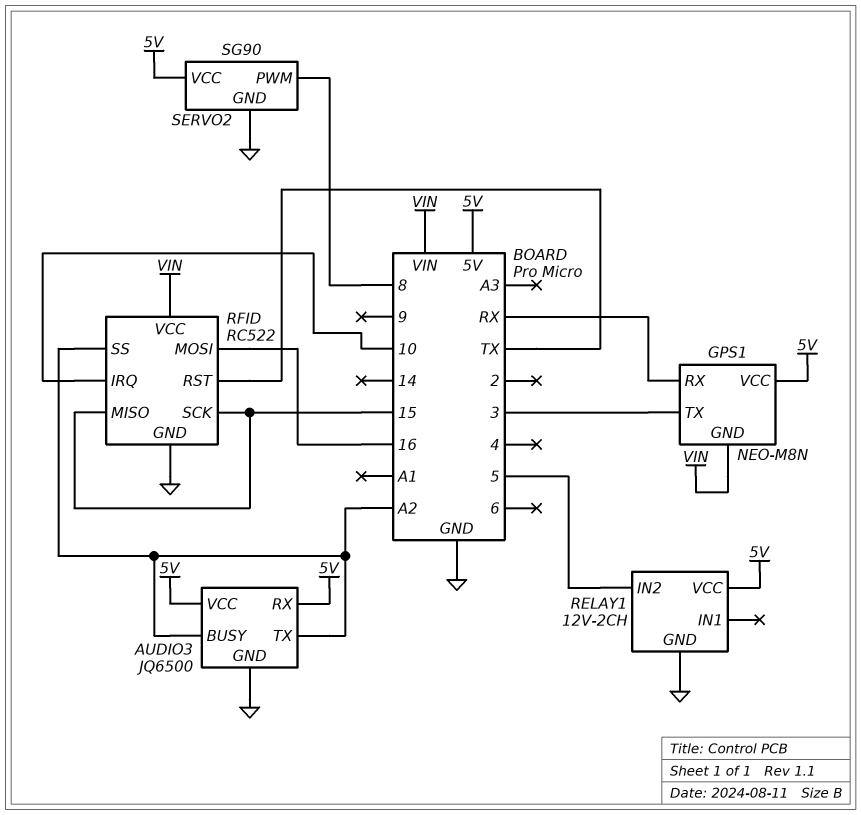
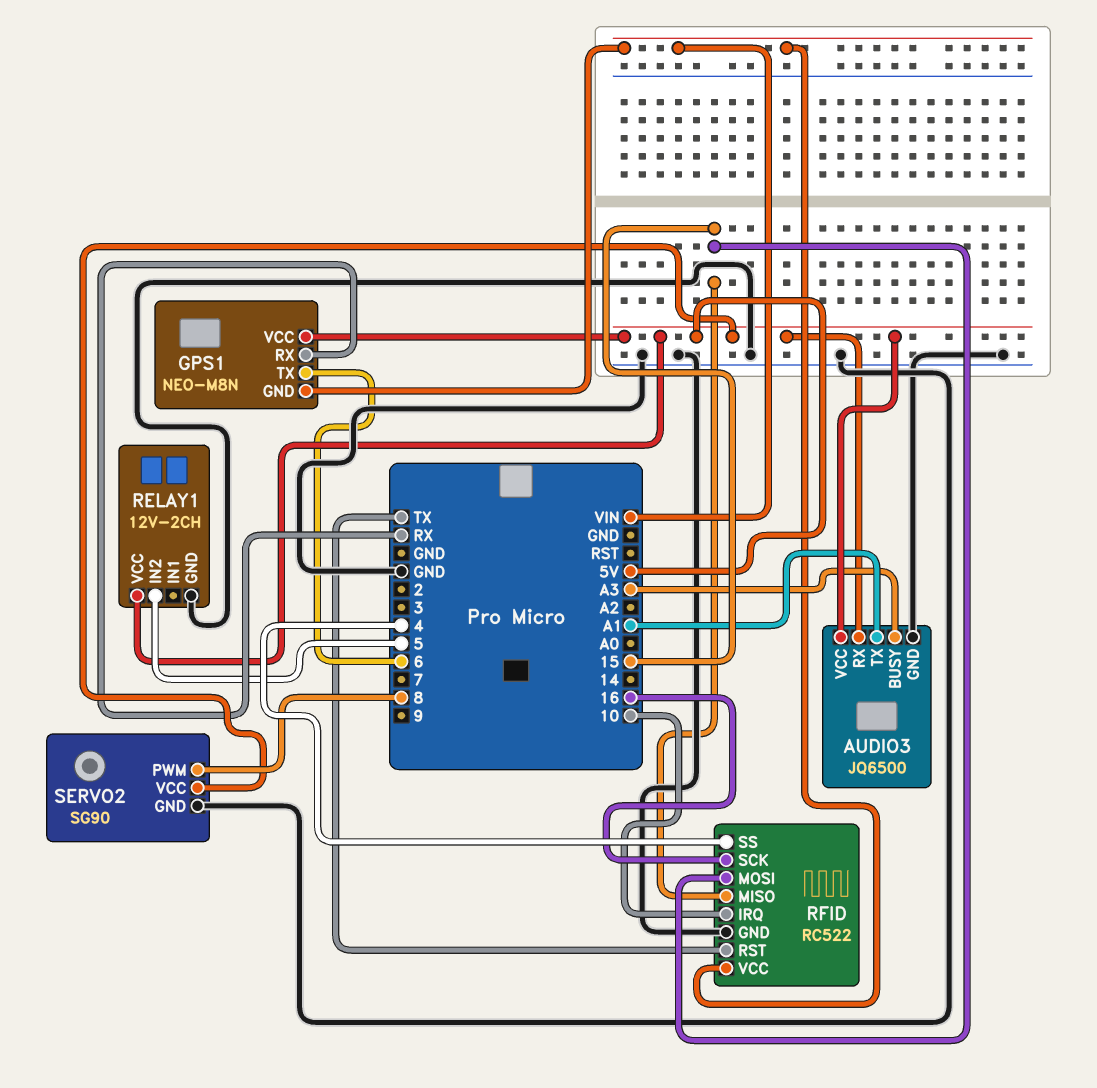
AUDIO3 pin BUSY: A2 -> A3
AUDIO3 pin TX: A2 -> A1
GPS1 pin TX: 3 -> 6
RFID pin MOSI: 16 -> 15
RFID pin SCK: 15 -> 16
RFID pin SS: A2 -> 4

